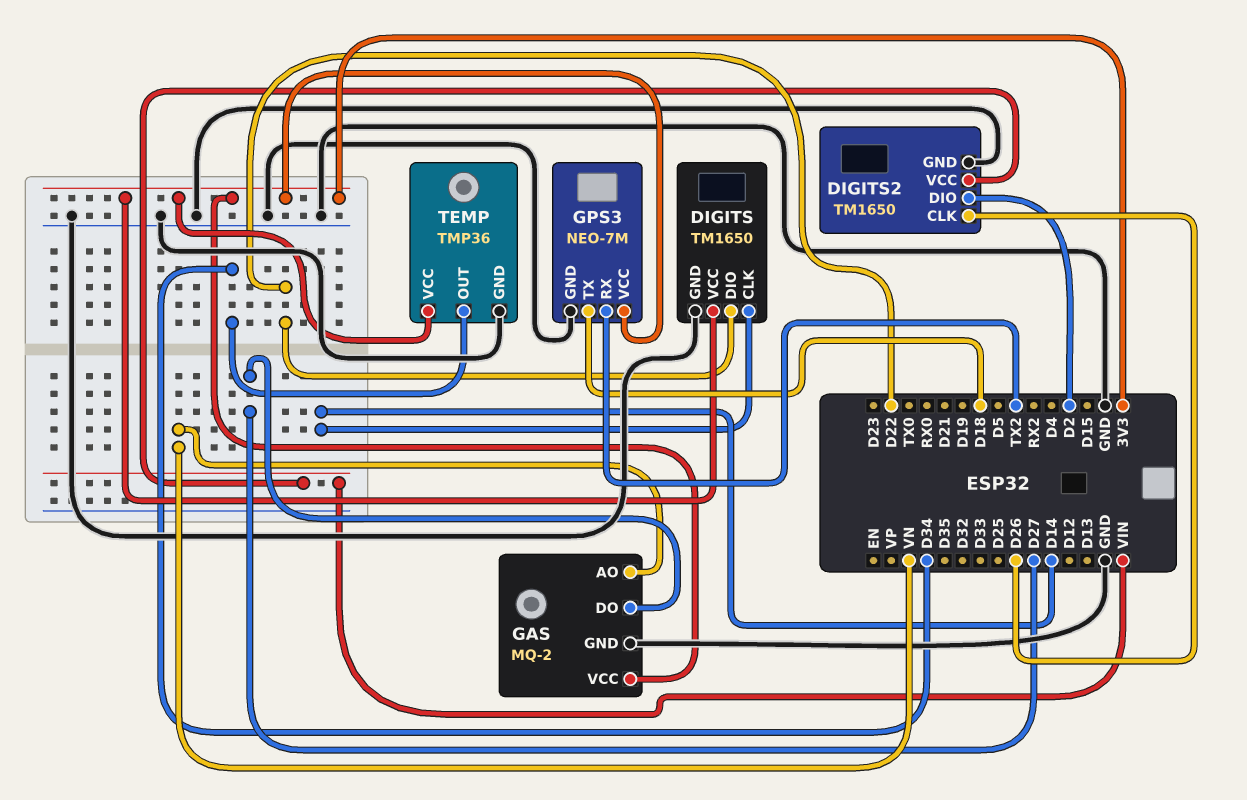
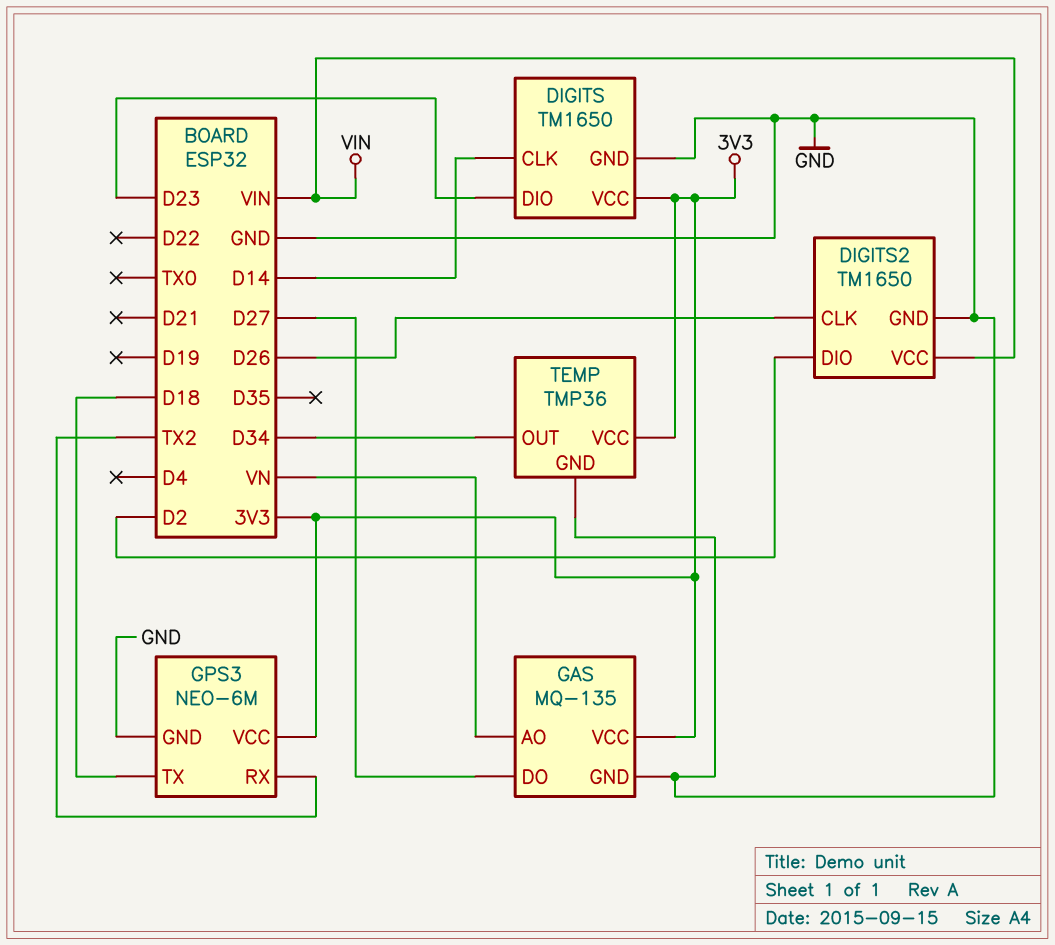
DIGITS pin DIO: D22 -> D23
GAS: MQ-2 -> MQ-135
GPS3: NEO-7M -> NEO-6M

